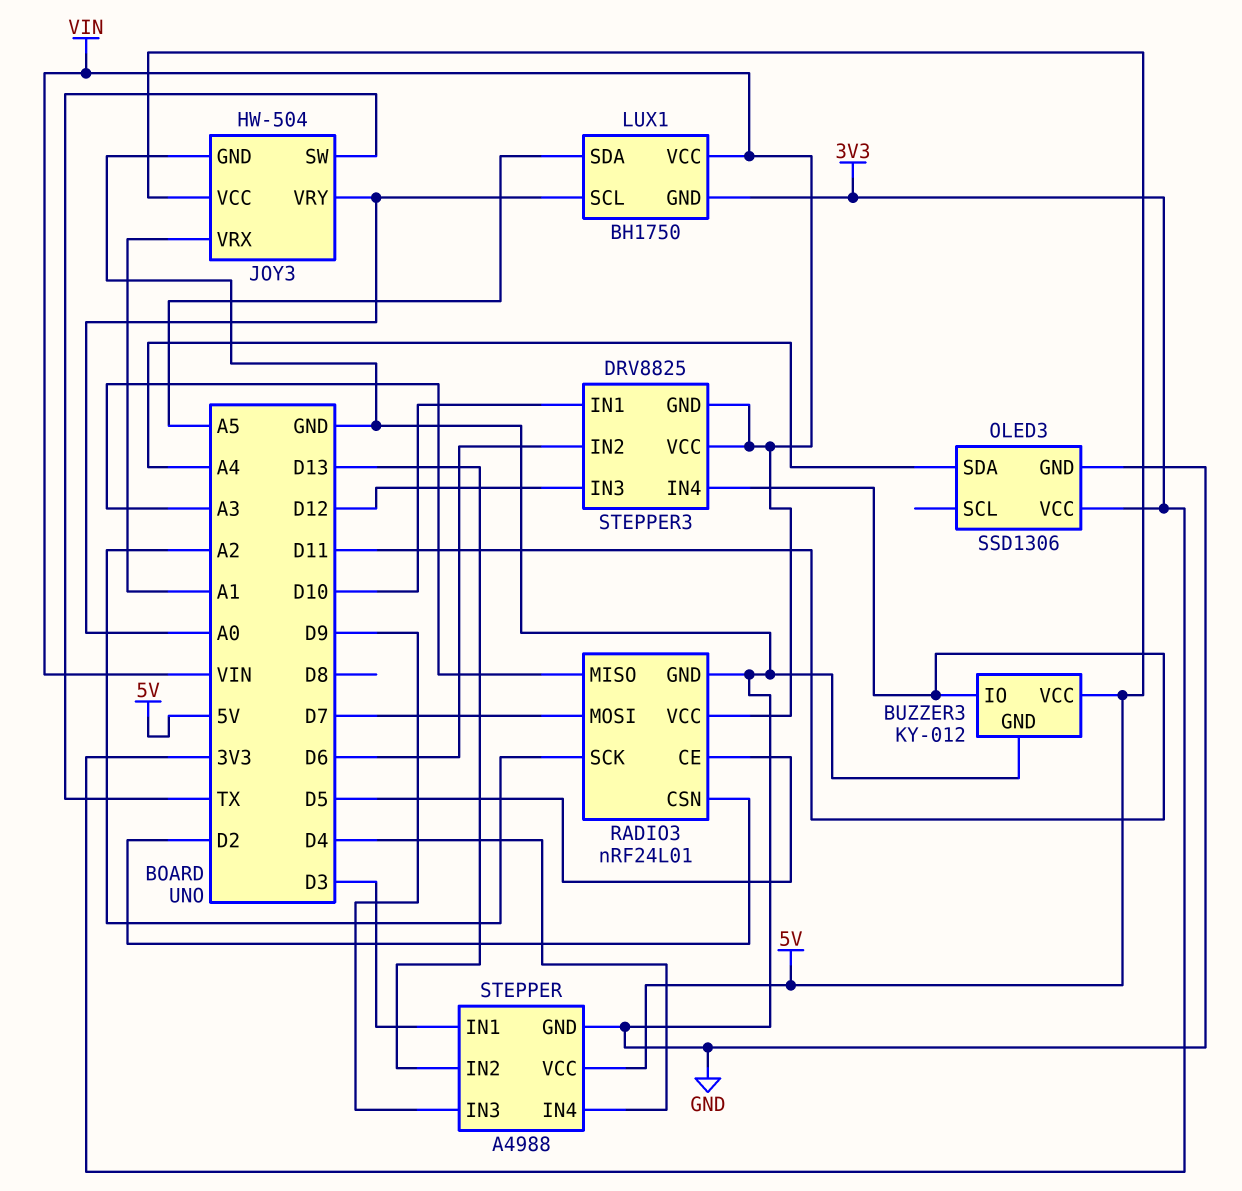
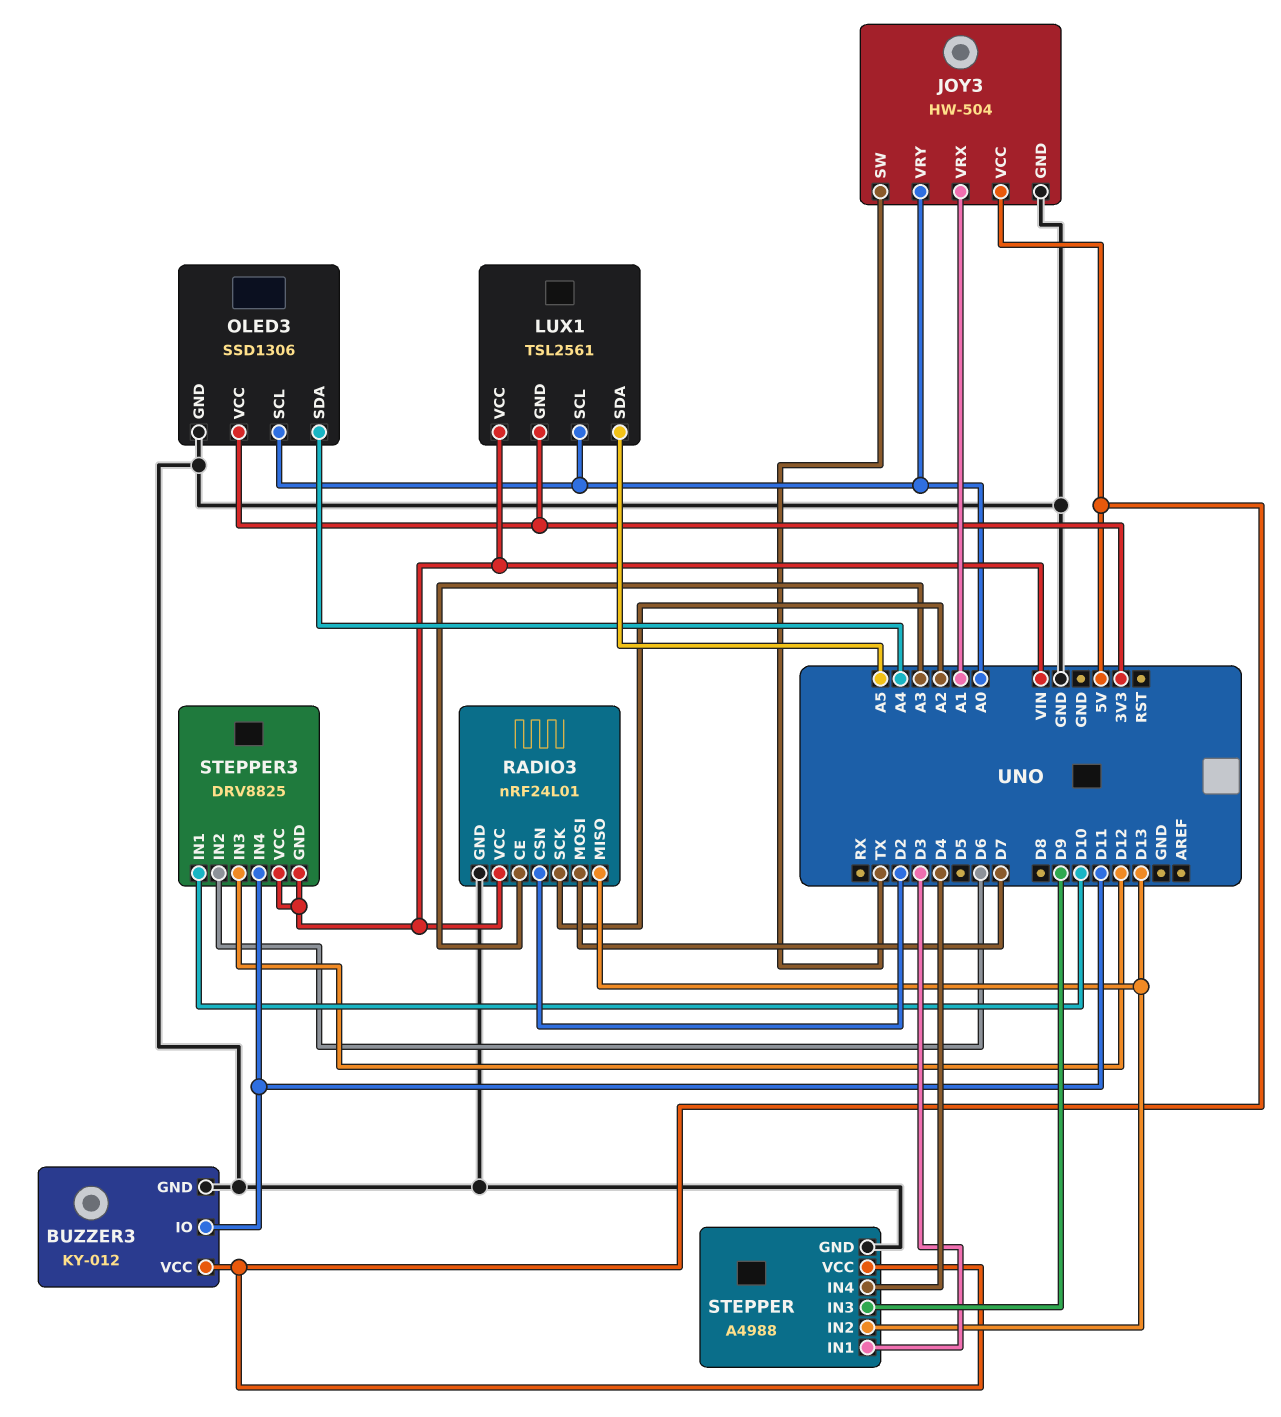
LUX1: BH1750 -> TSL2561
OLED3 pin SCL: none -> A0
RADIO3 pin CE: D5 -> A3
RADIO3 pin MISO: A3 -> D13

